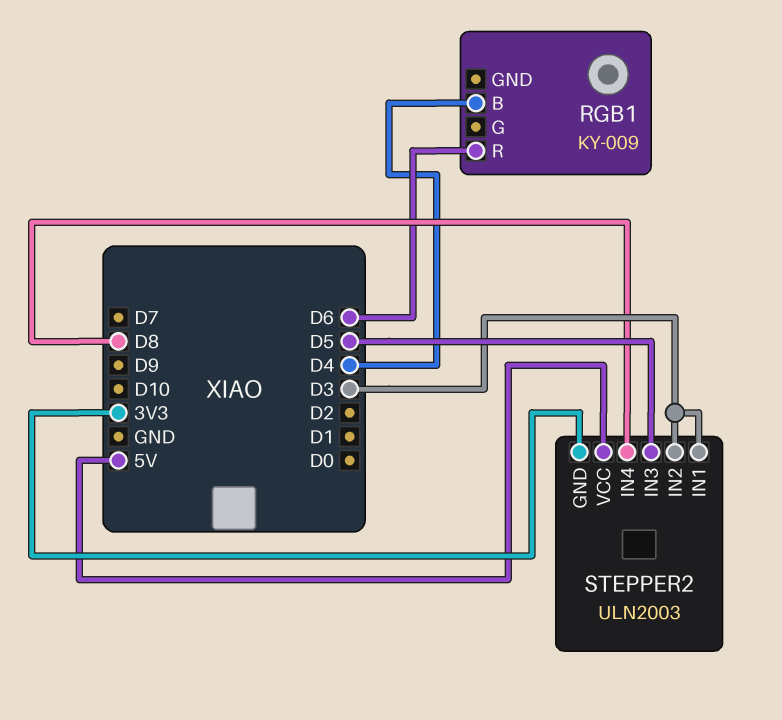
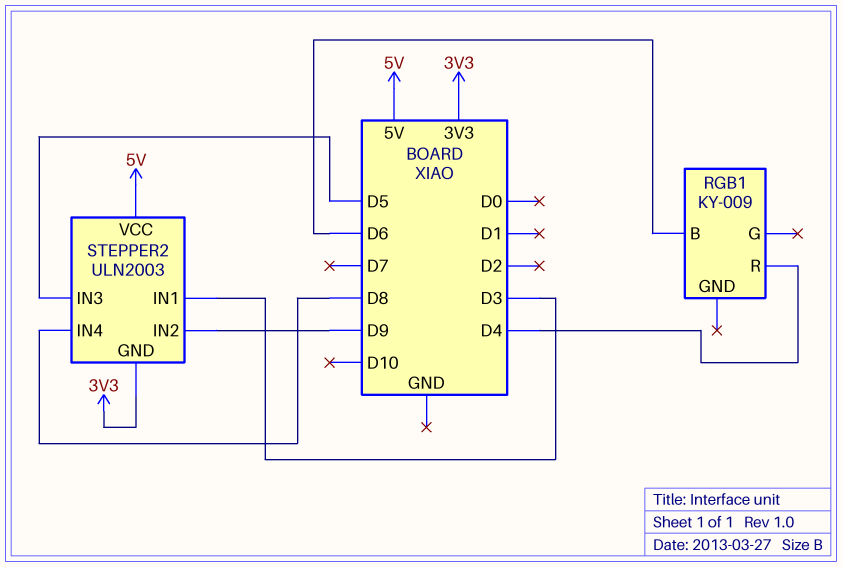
RGB1 pin B: D4 -> D6
RGB1 pin R: D6 -> D4
STEPPER2 pin IN2: D3 -> D9

